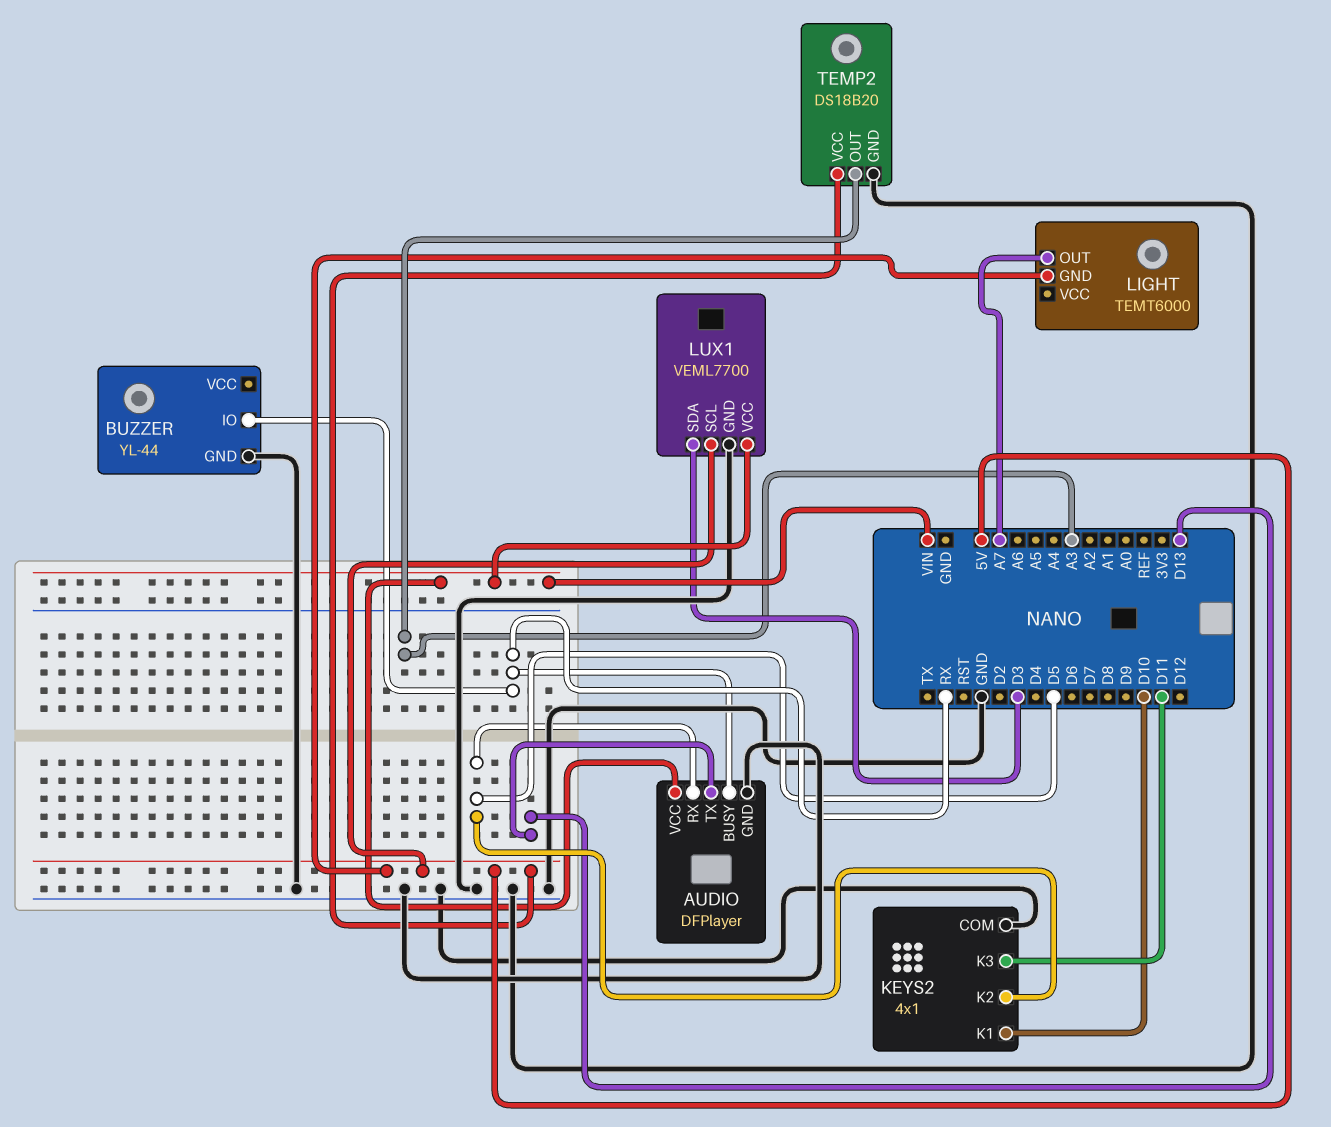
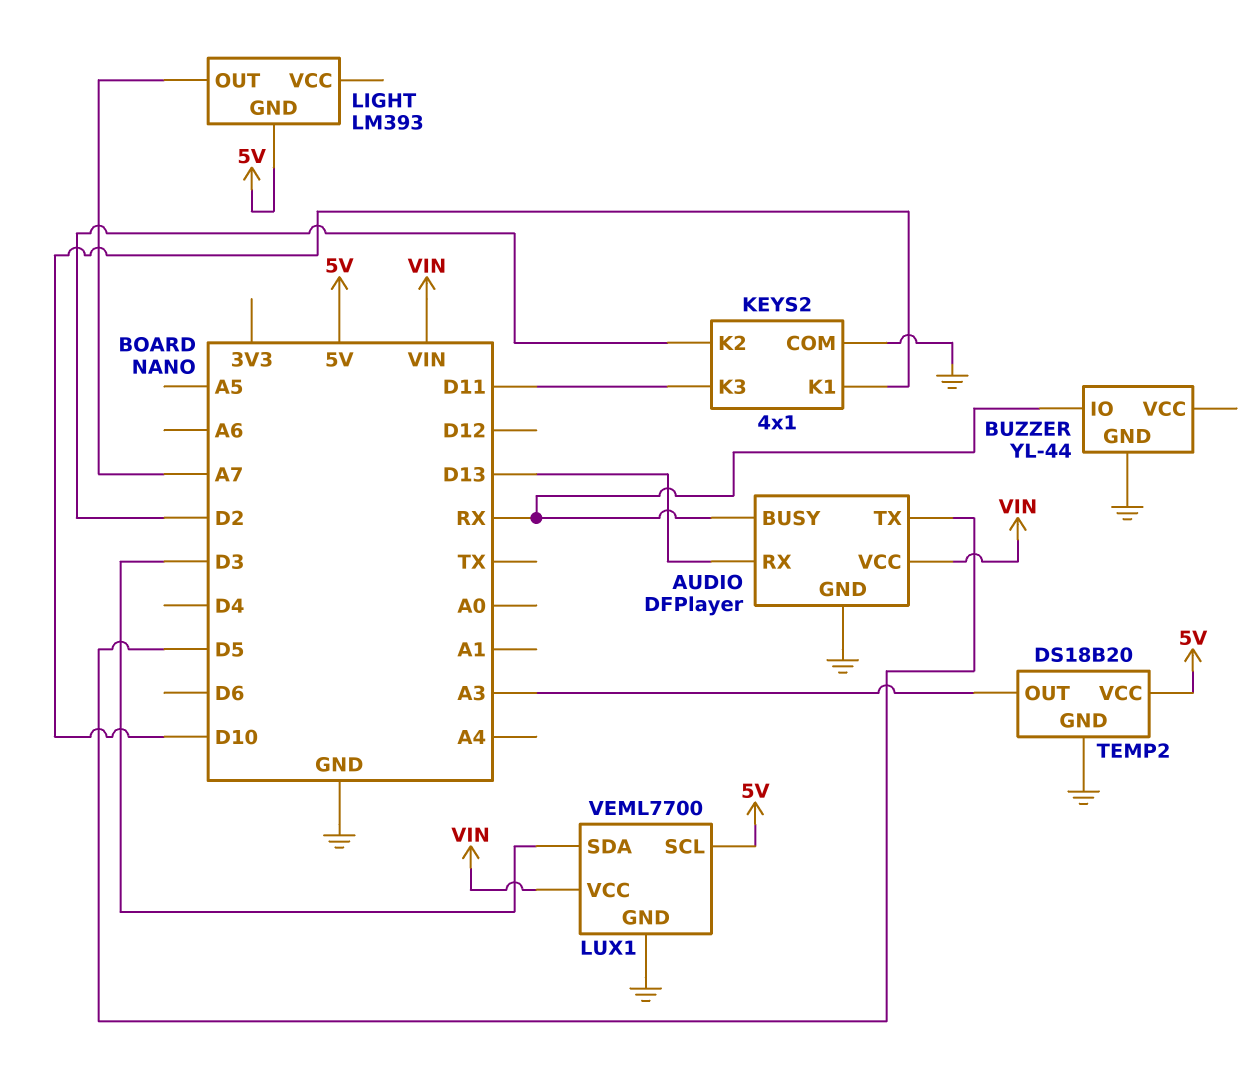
AUDIO pin RX: D5 -> D13
AUDIO pin TX: D13 -> D5
KEYS2 pin K2: D5 -> D2
LIGHT: TEMT6000 -> LM393

